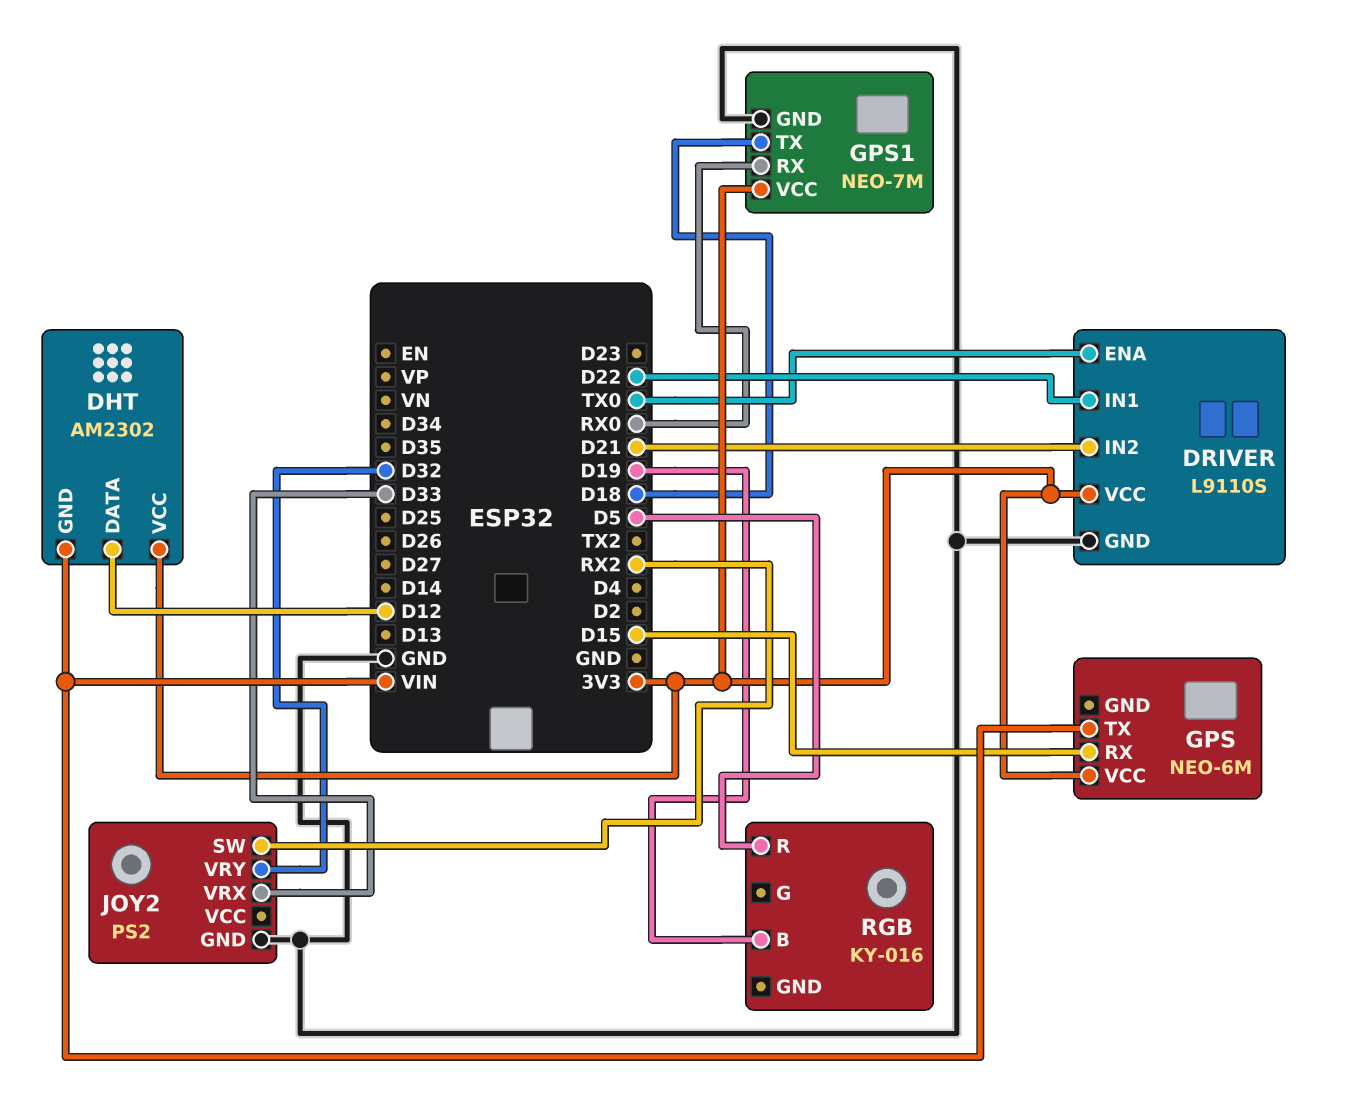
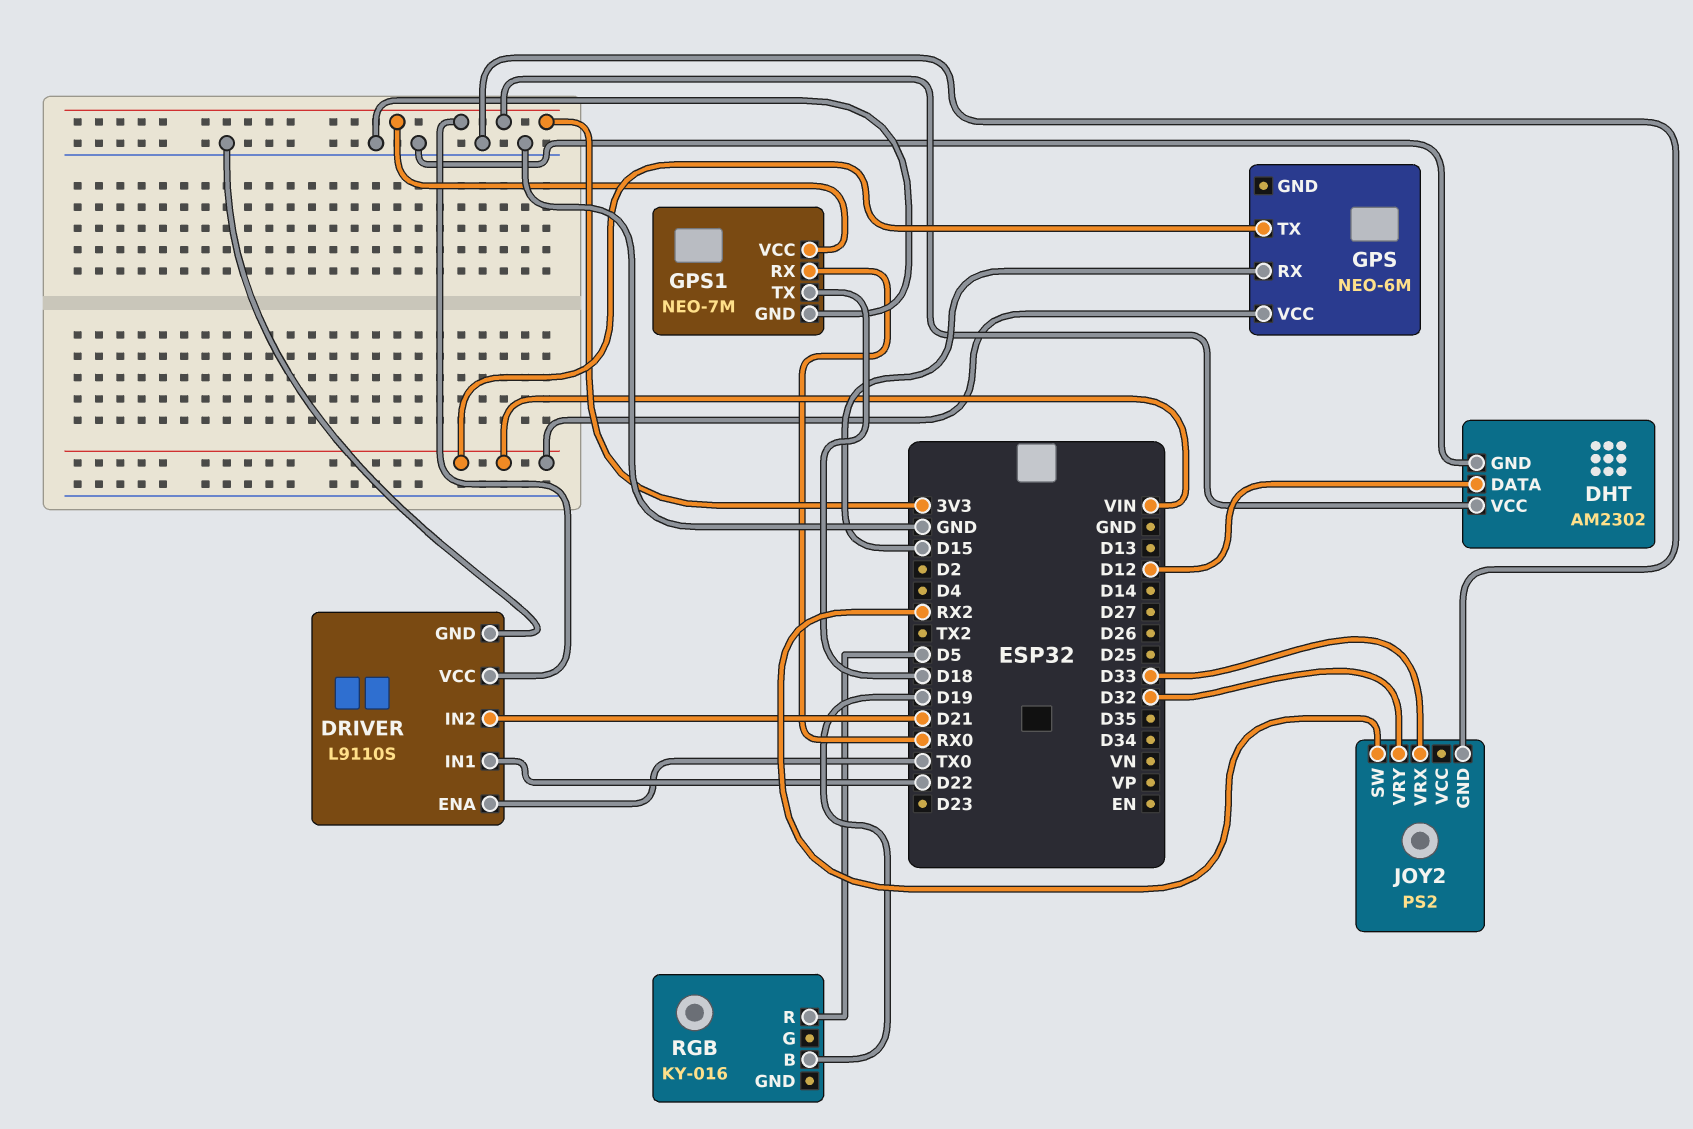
DHT pin GND: VIN -> GND
GPS pin VCC: 3V3 -> VIN

